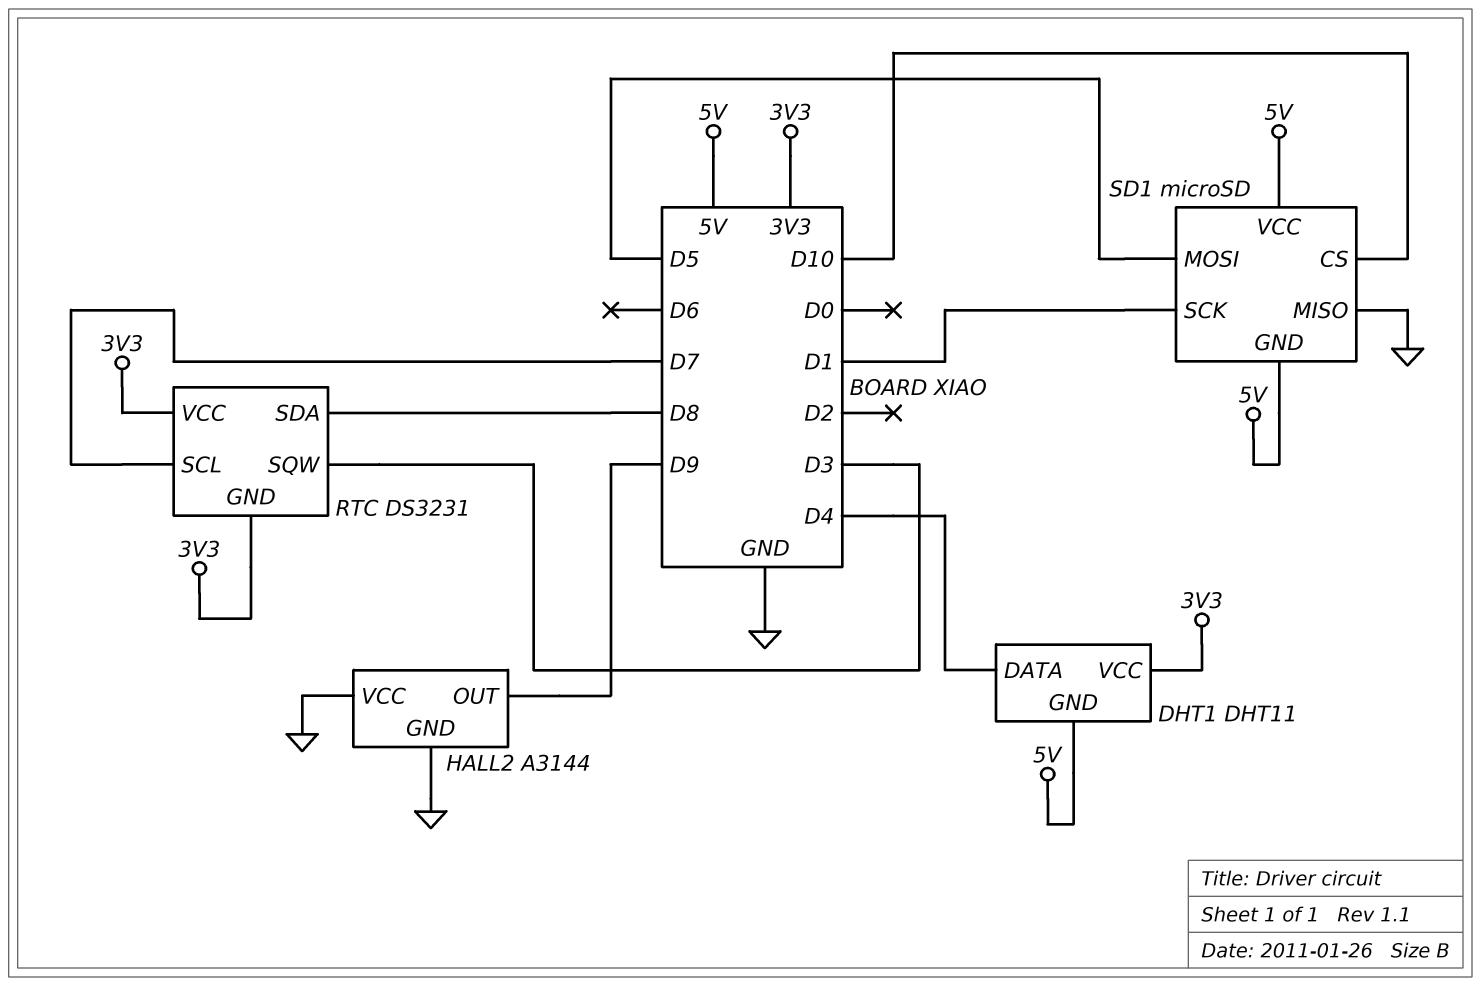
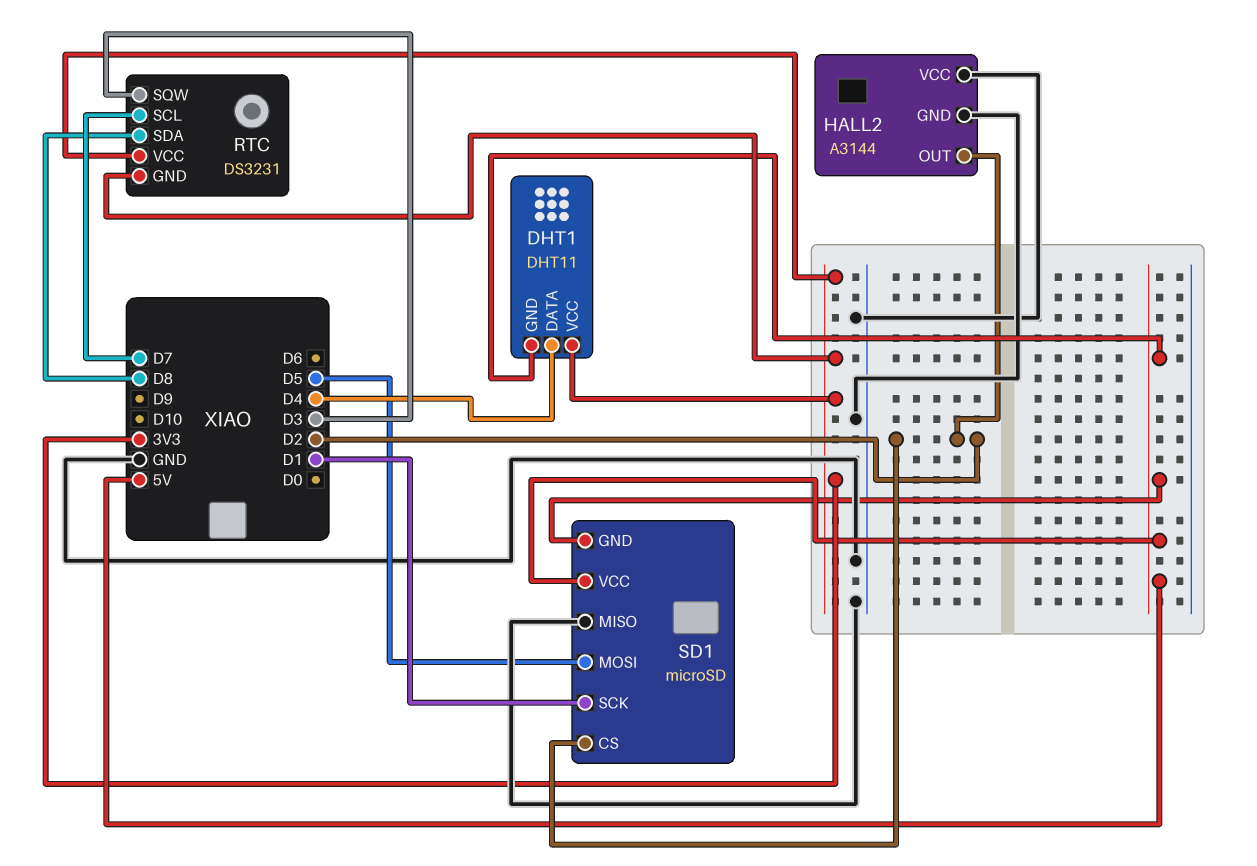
HALL2 pin OUT: D9 -> D2
SD1 pin CS: D10 -> D2

